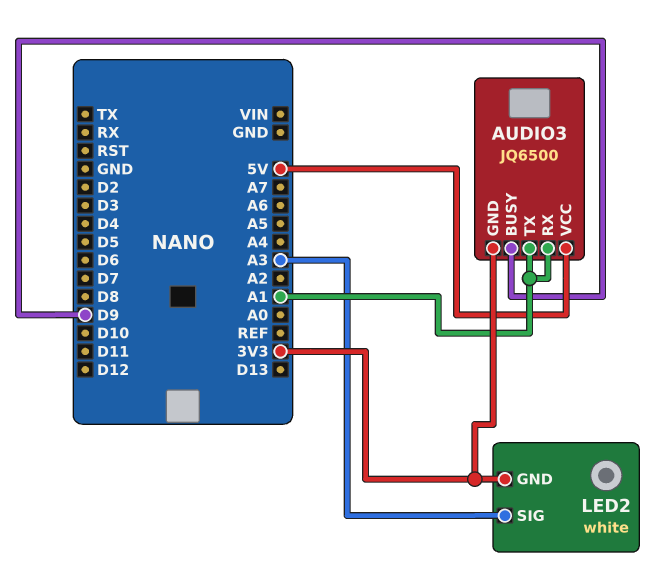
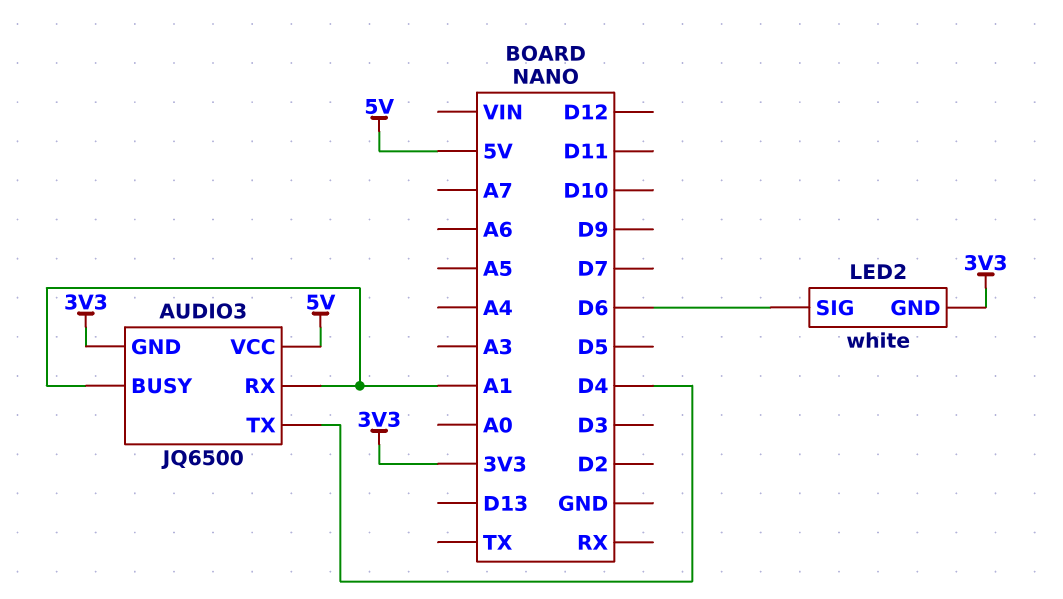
AUDIO3 pin BUSY: D9 -> A1
AUDIO3 pin TX: A1 -> D4
LED2 pin SIG: A3 -> D6

